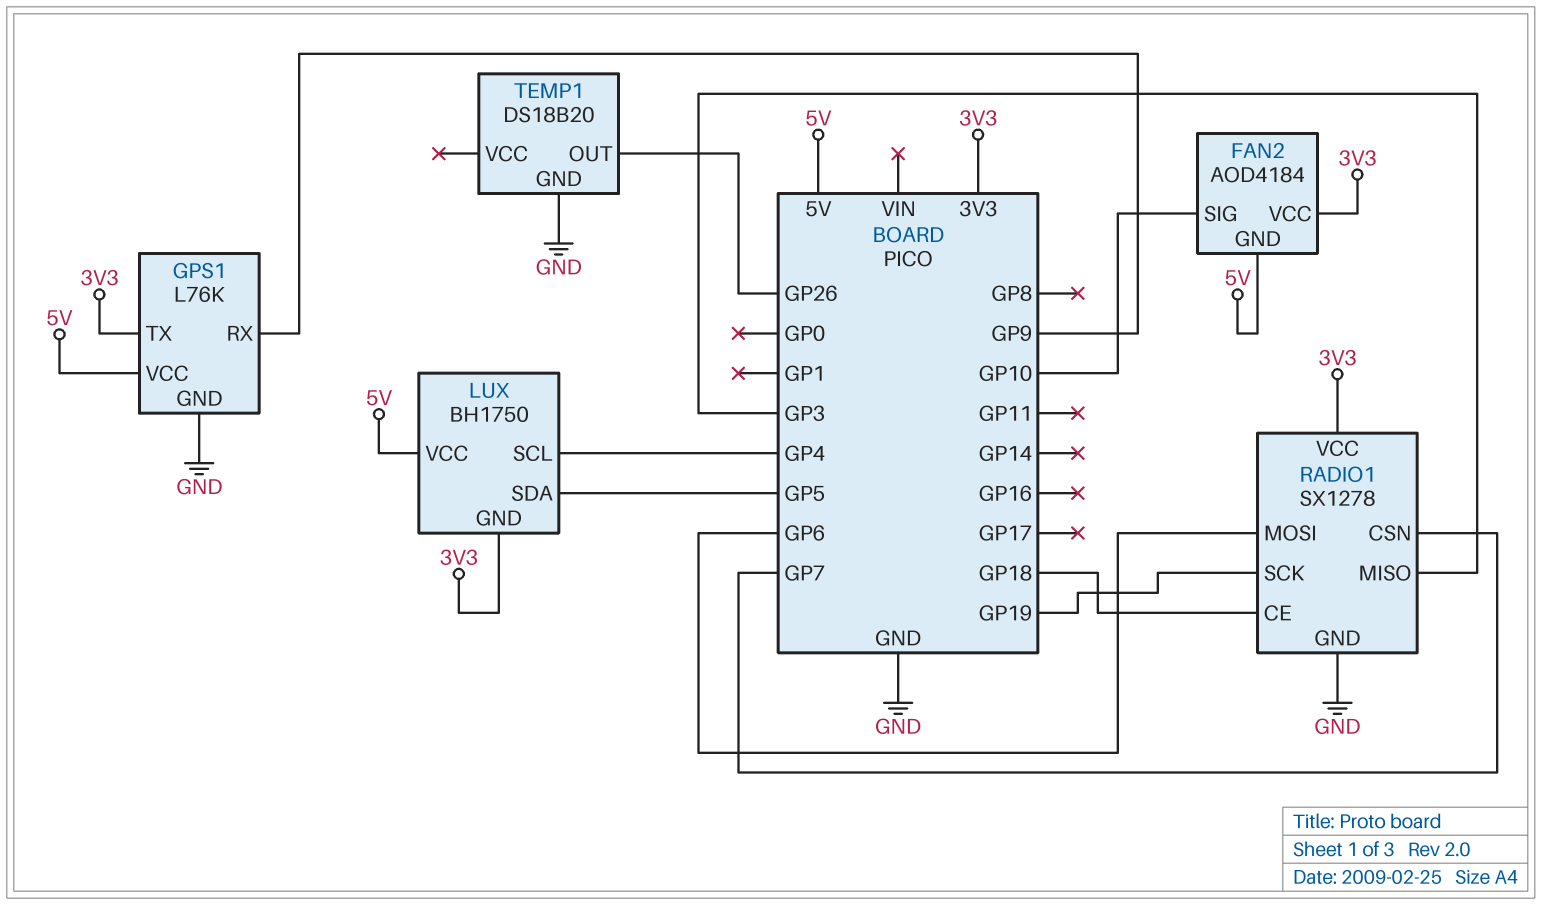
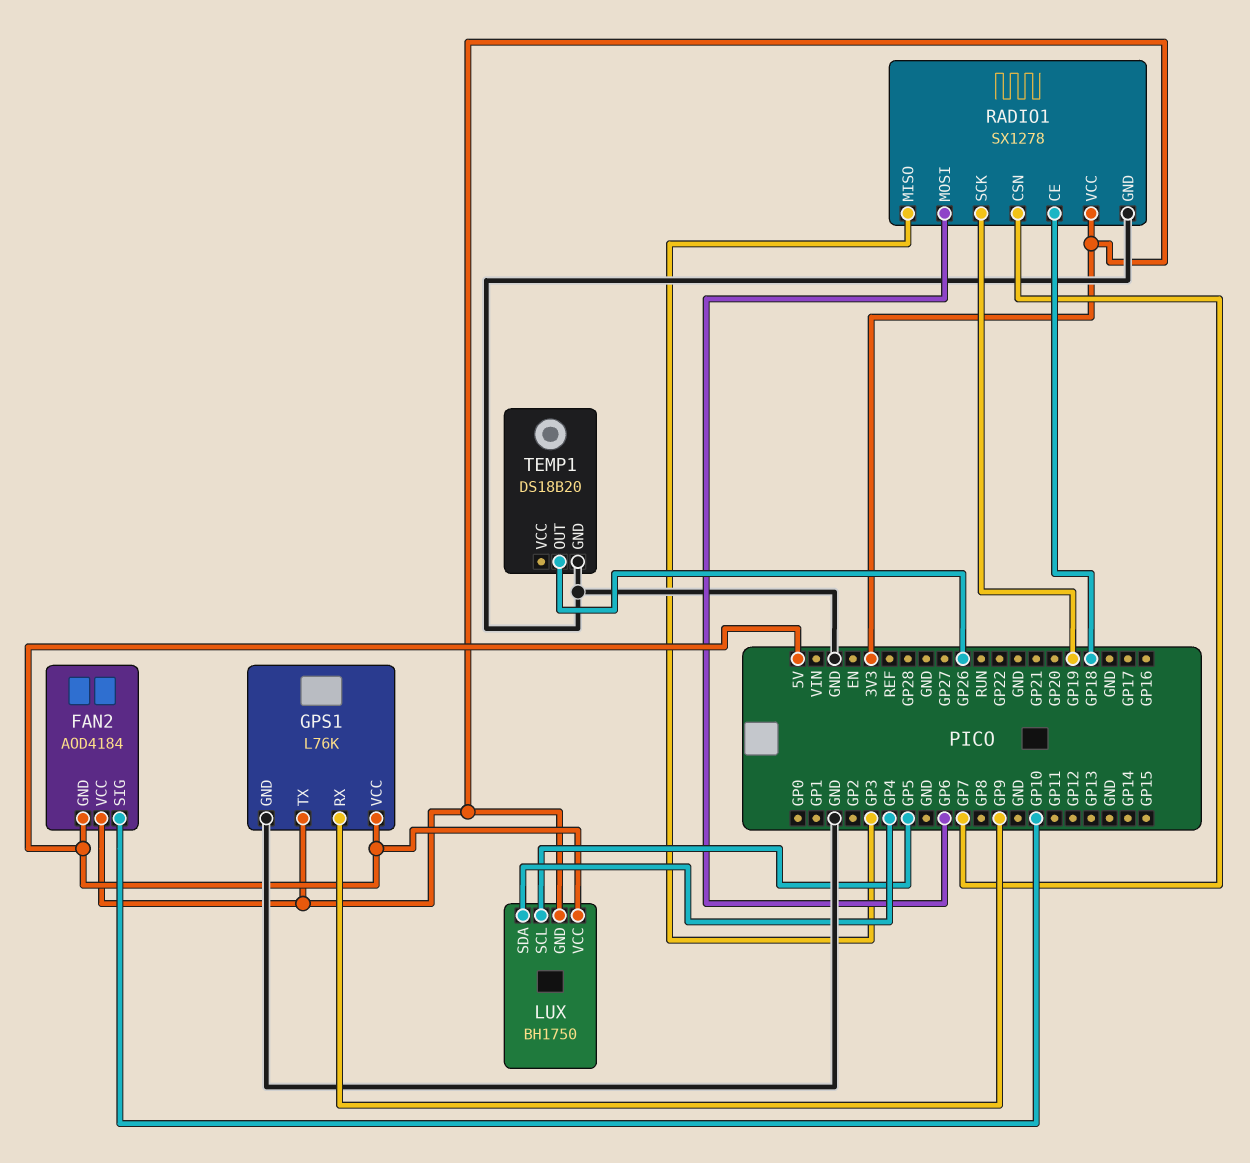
LUX pin SCL: GP4 -> GP5
LUX pin SDA: GP5 -> GP4

